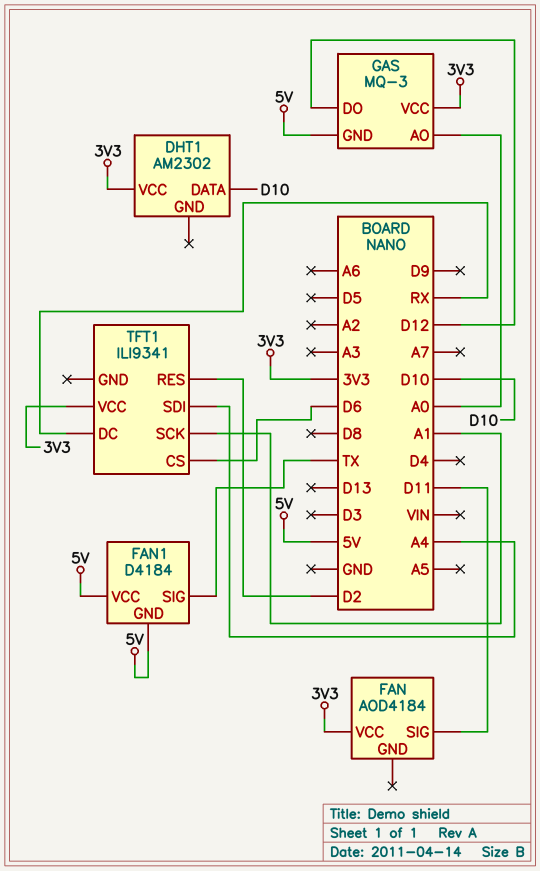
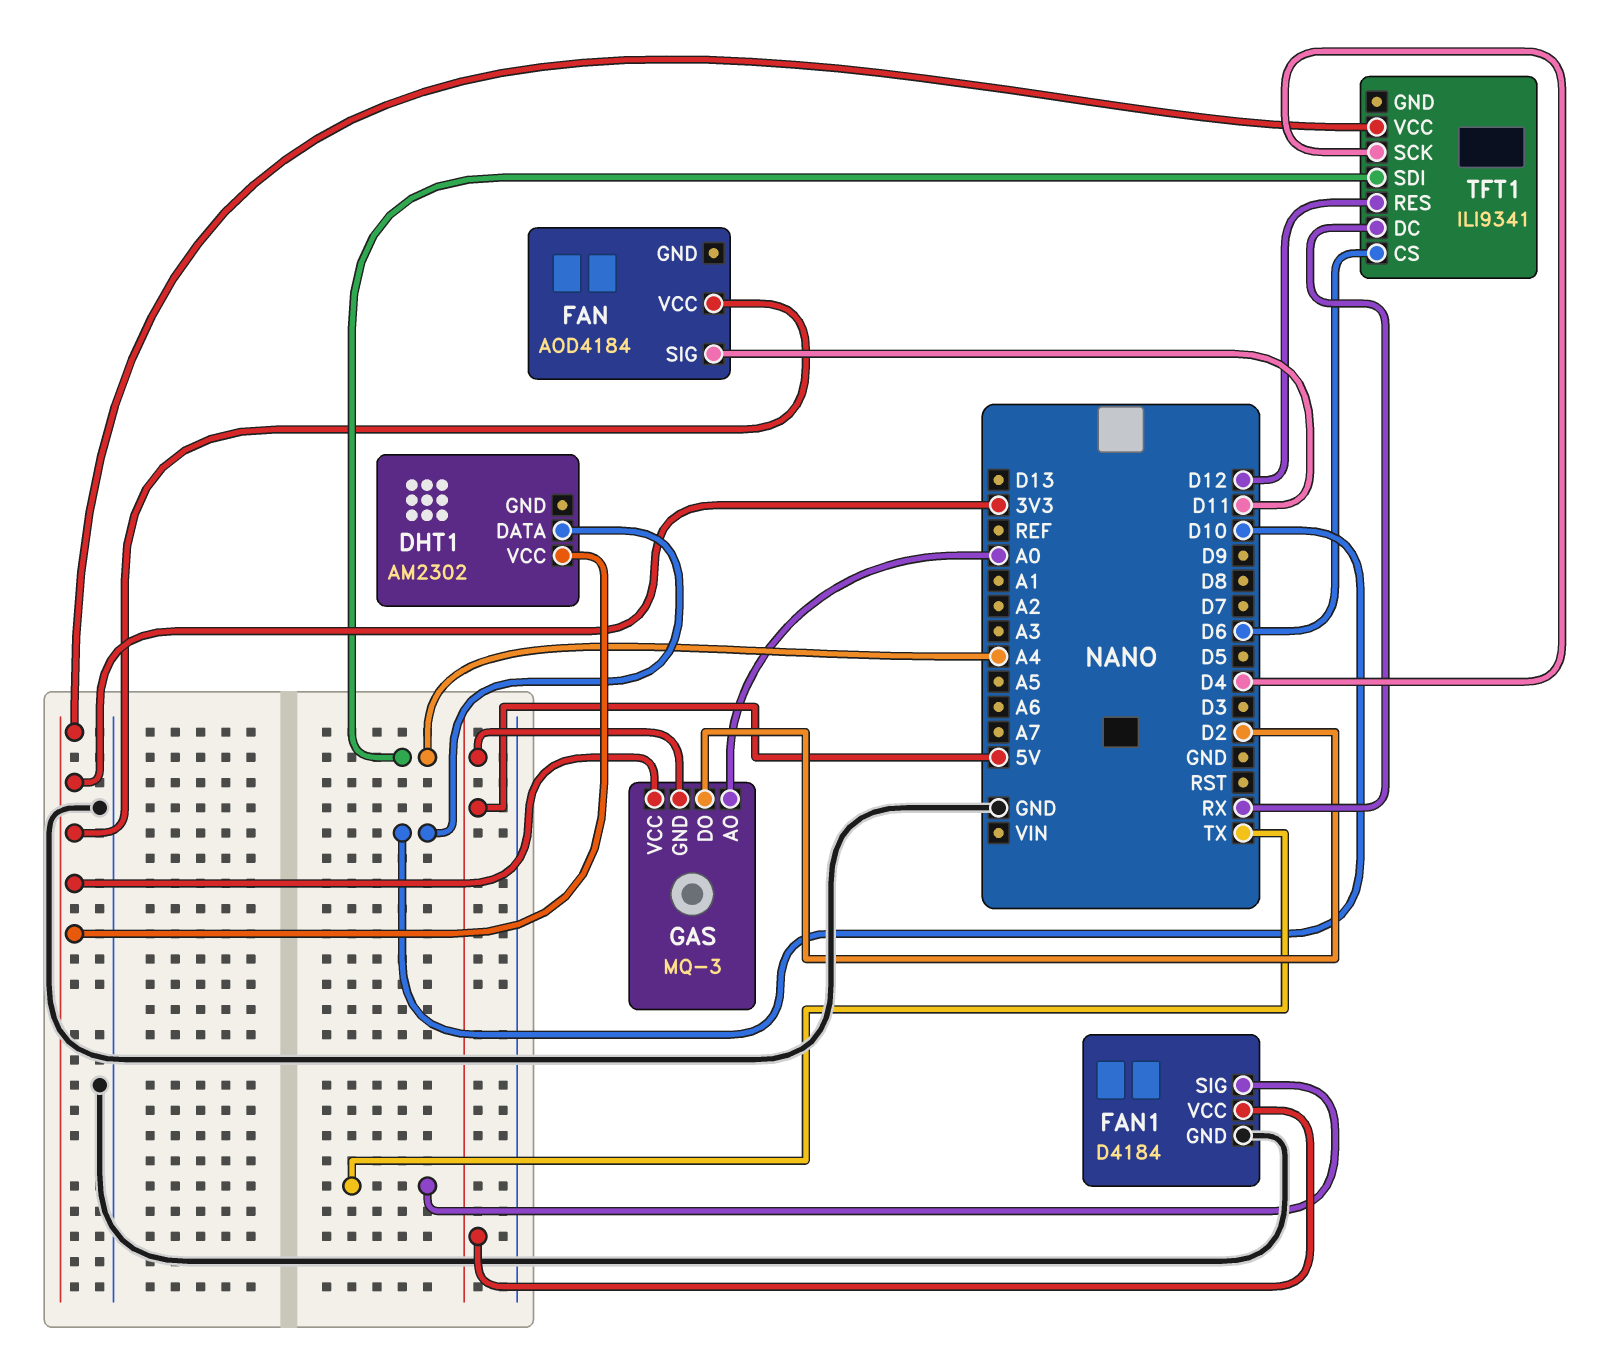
FAN1 pin GND: 5V -> GND
GAS pin DO: D12 -> D2
TFT1 pin RES: D2 -> D12
TFT1 pin SCK: A1 -> D4

